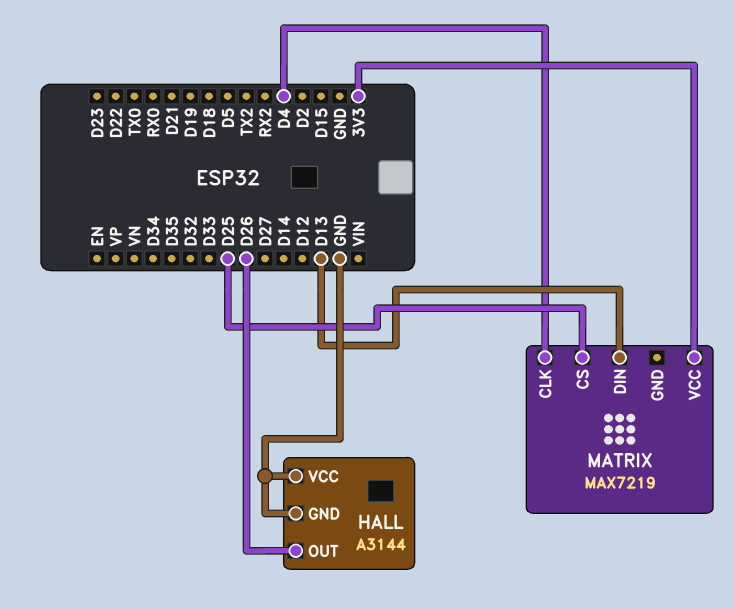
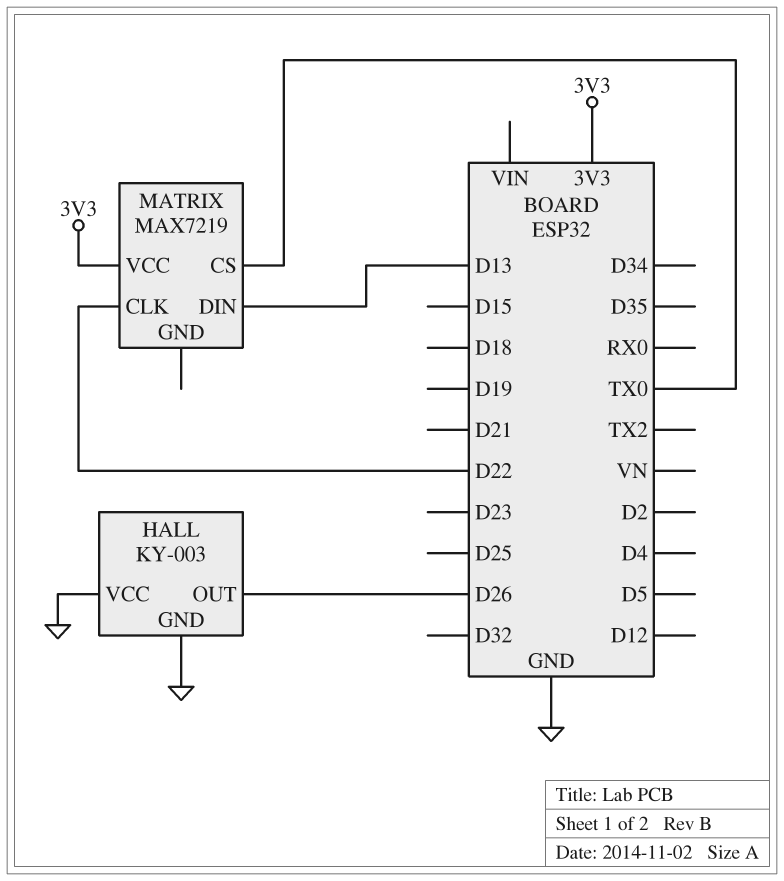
HALL: A3144 -> KY-003
MATRIX pin CLK: D4 -> D22
MATRIX pin CS: D25 -> TX0

